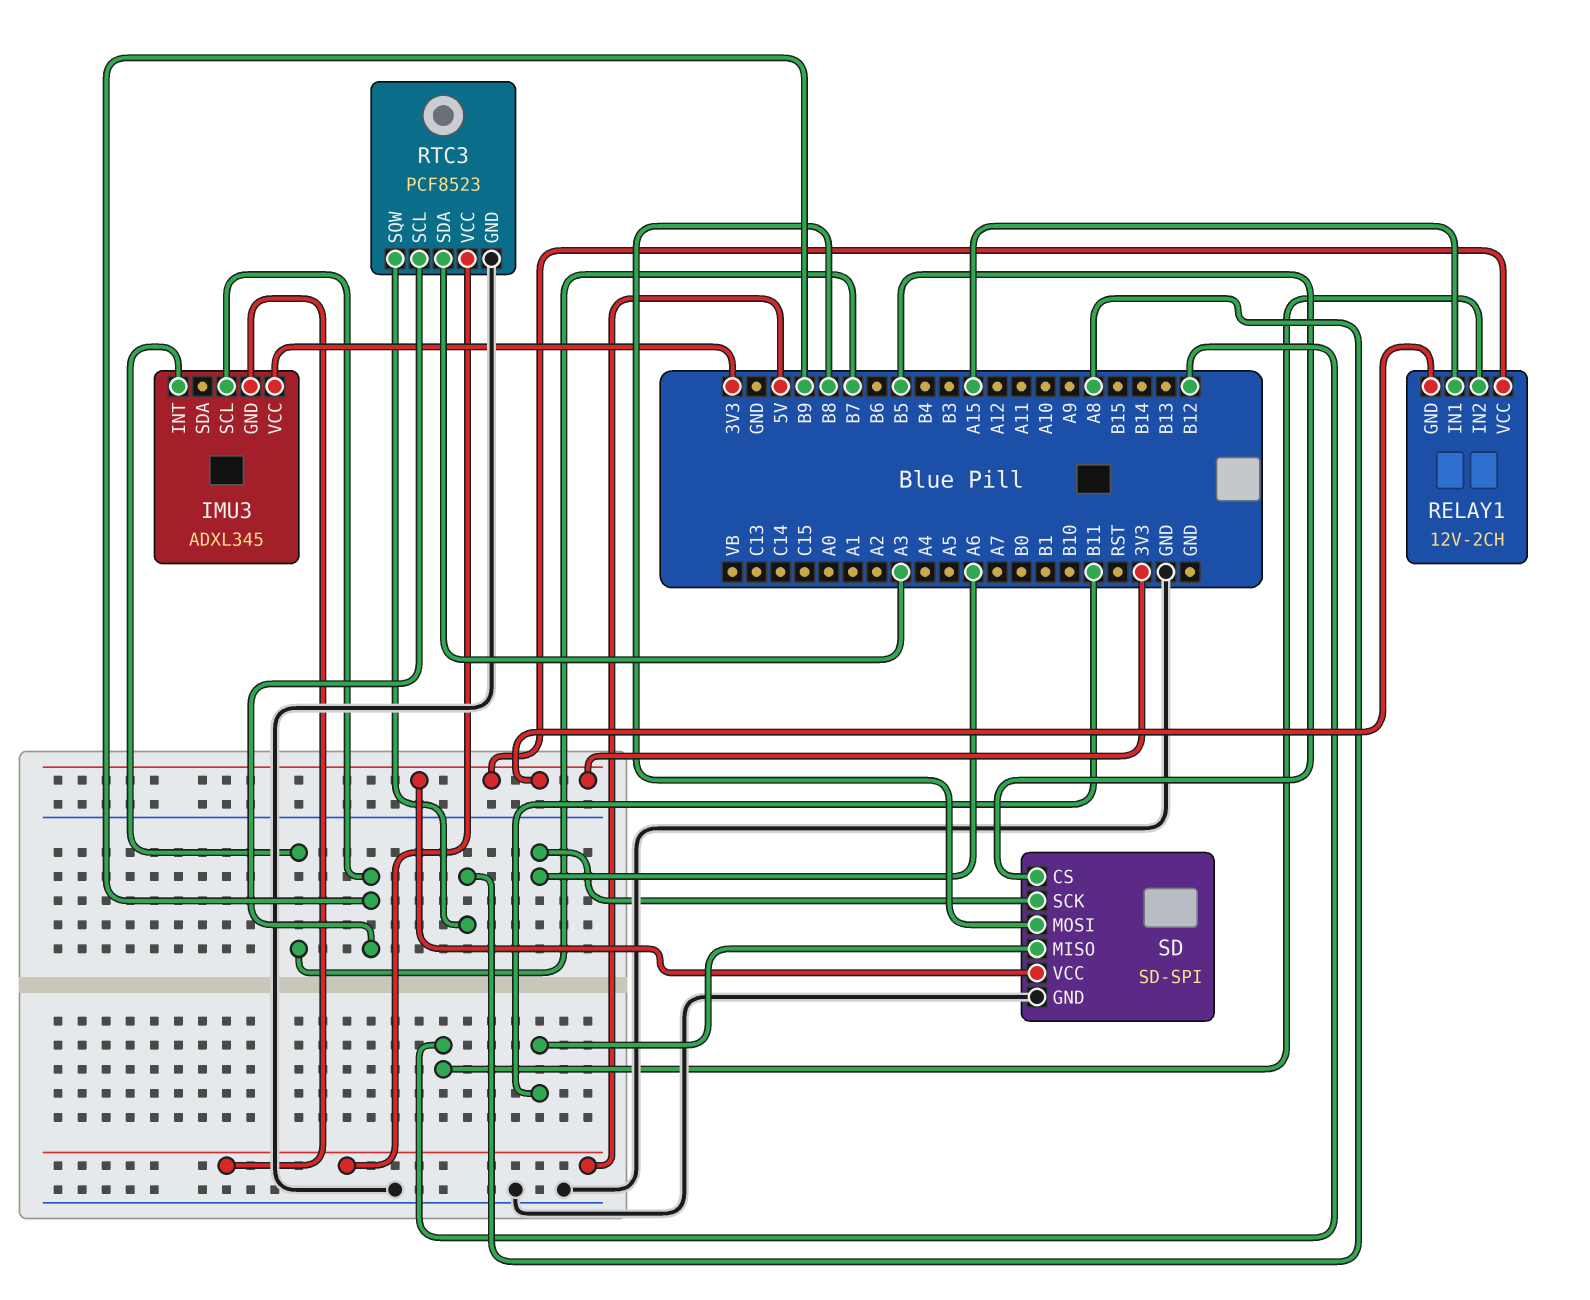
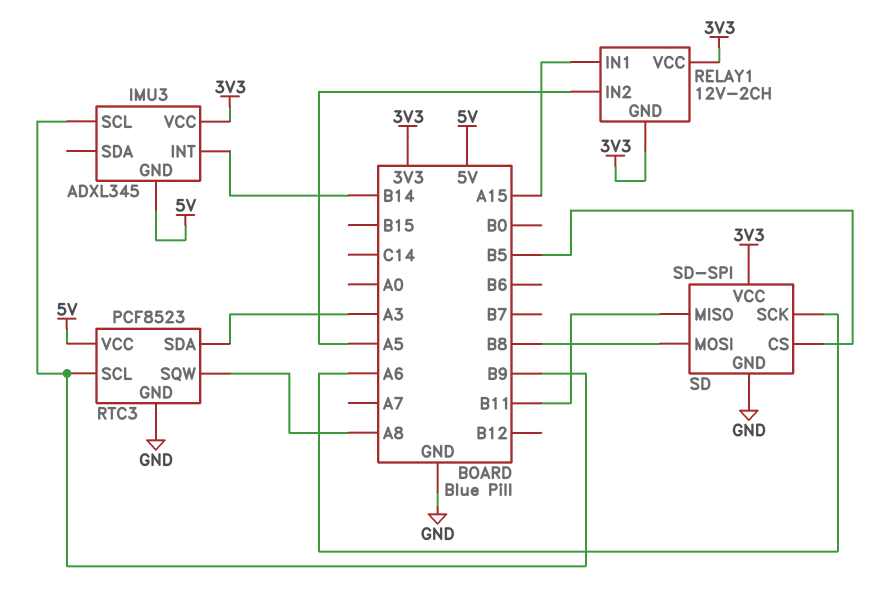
IMU3 pin INT: B7 -> B14
RELAY1 pin IN2: B12 -> A5

